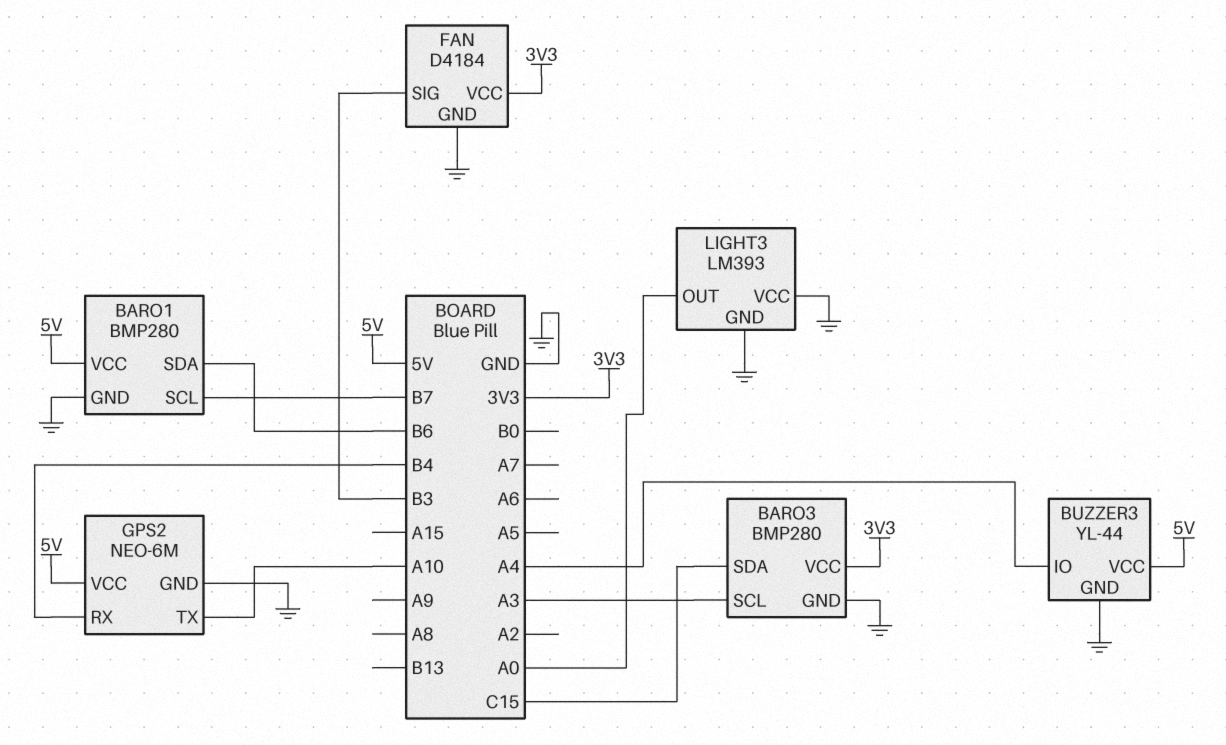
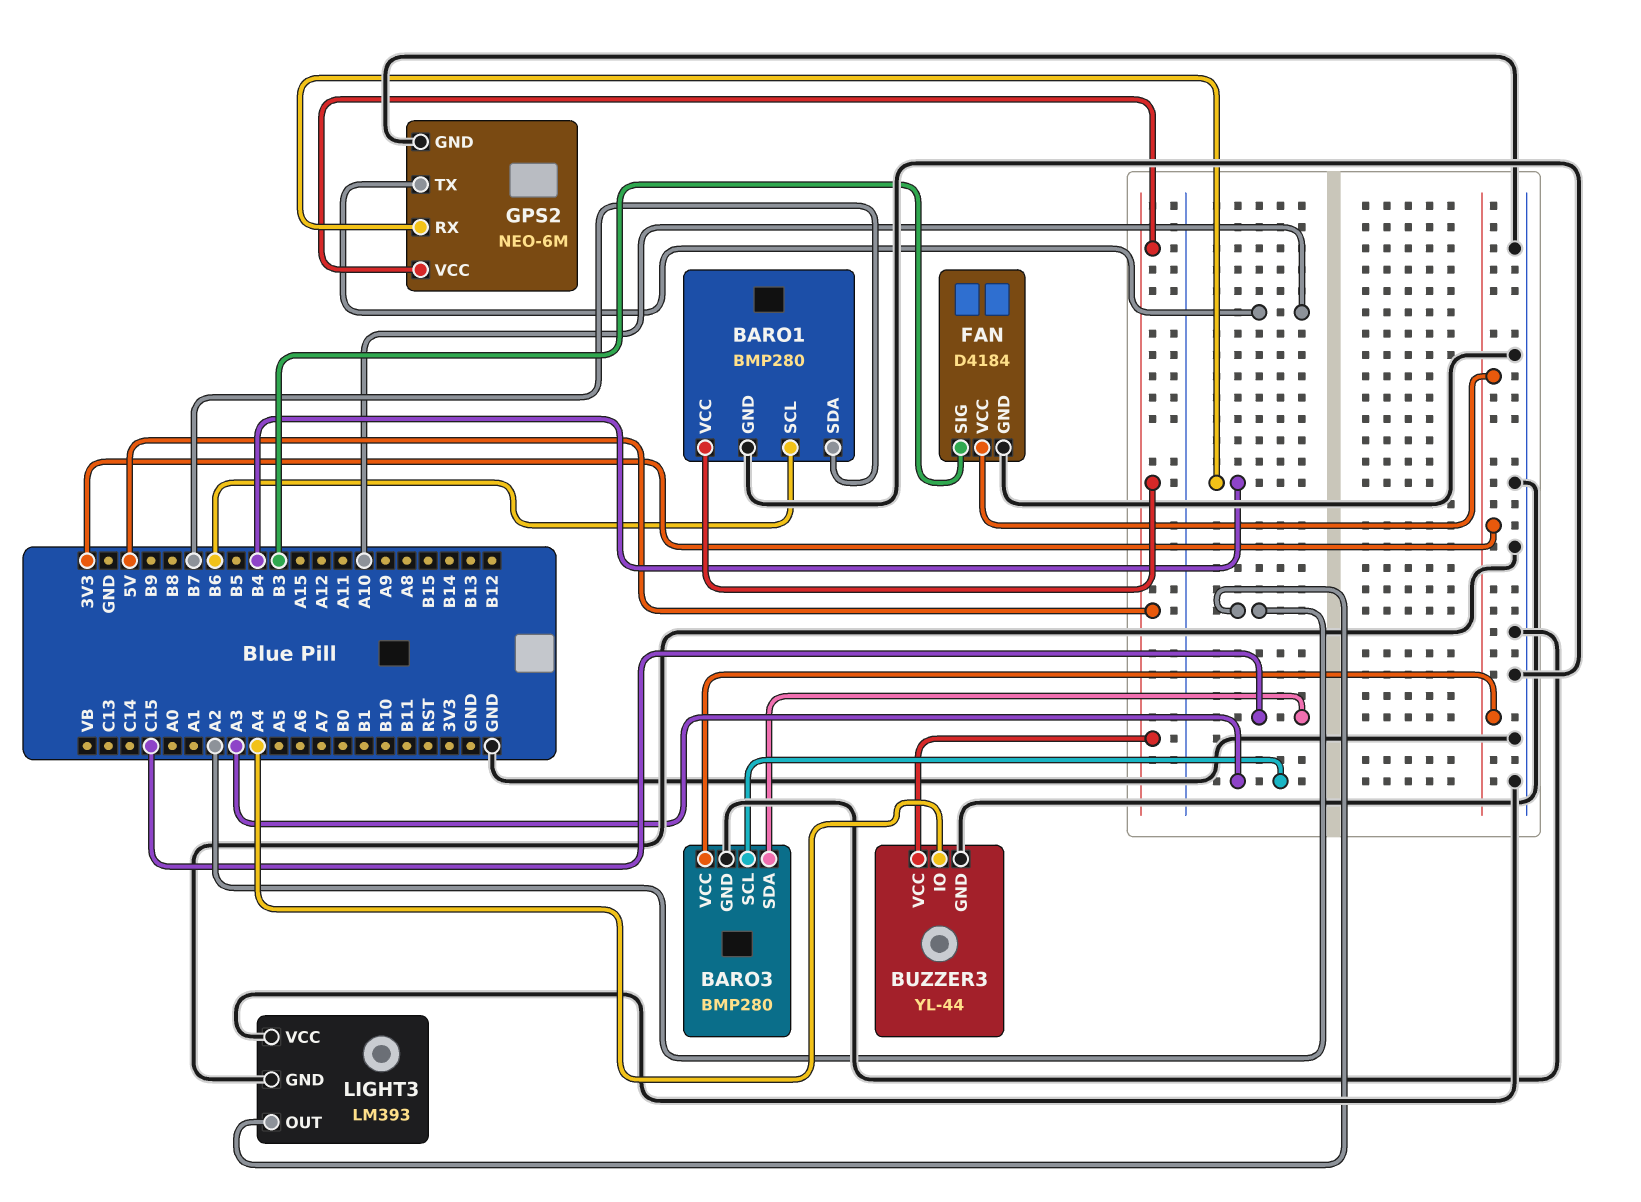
BARO1 pin SCL: B7 -> B6
BARO1 pin SDA: B6 -> B7
LIGHT3 pin OUT: A0 -> A2

